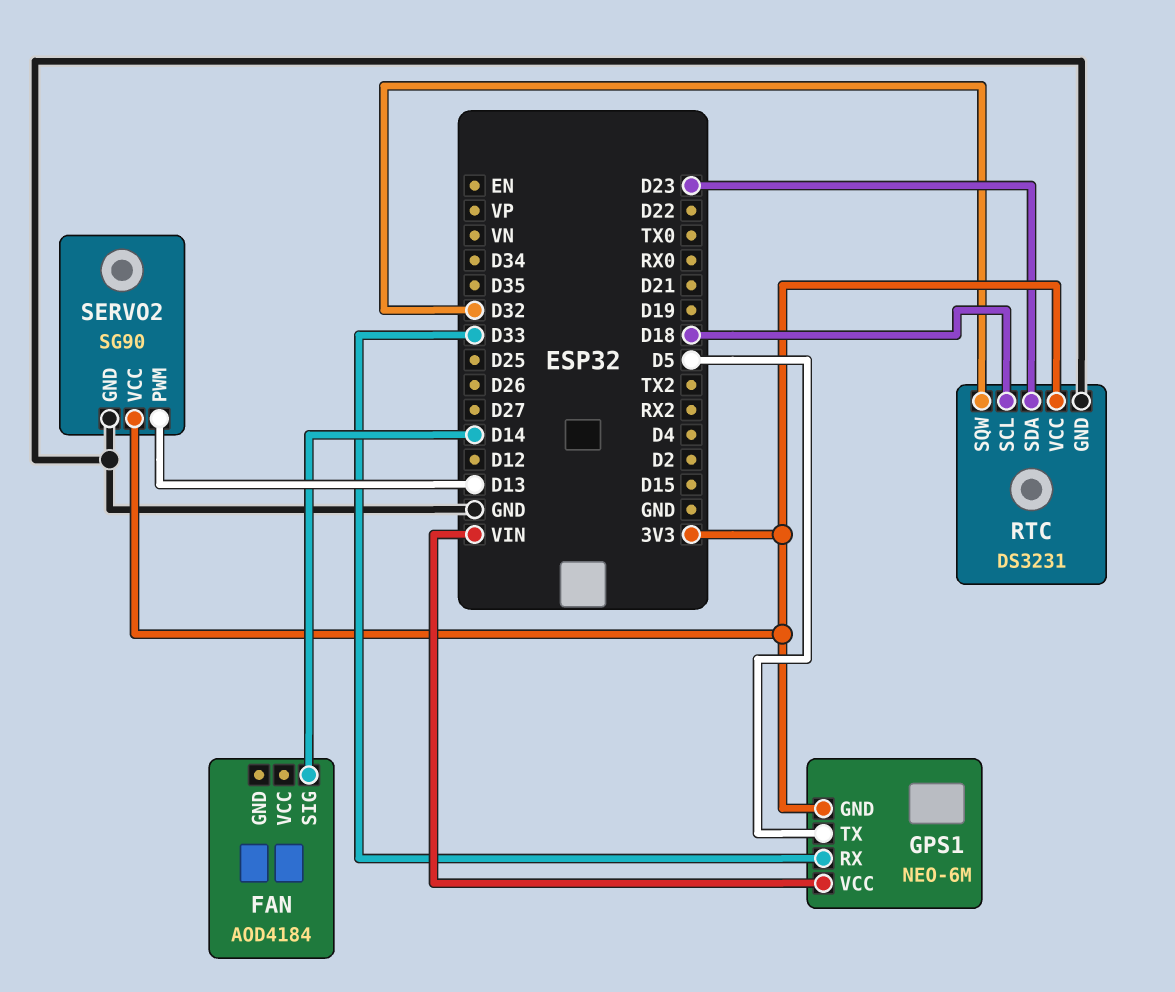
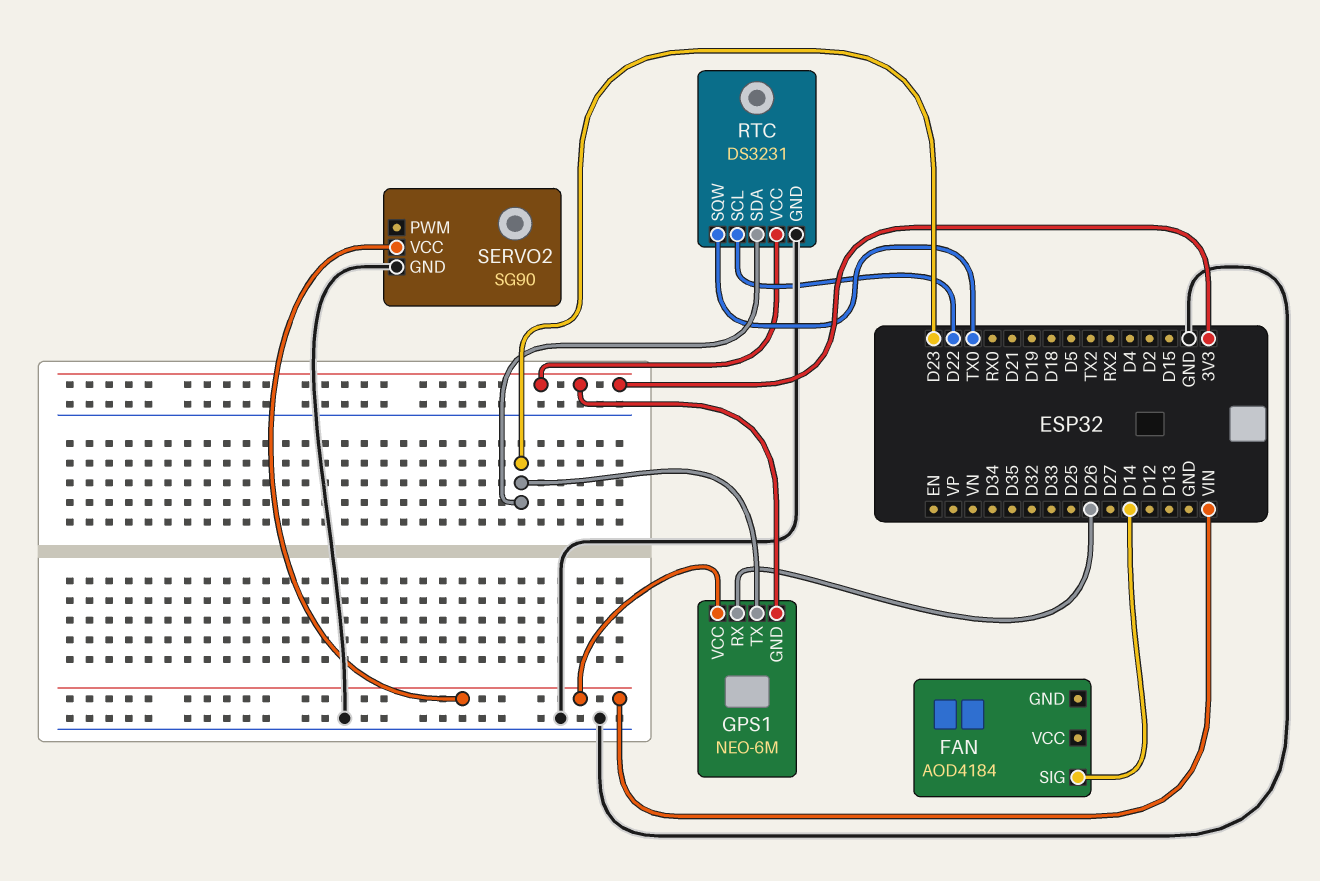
GPS1 pin RX: D33 -> D26
GPS1 pin TX: D5 -> D23
RTC pin SCL: D18 -> D22
RTC pin SQW: D32 -> TX0
SERVO2 pin PWM: D13 -> none
SERVO2 pin VCC: 3V3 -> VIN

